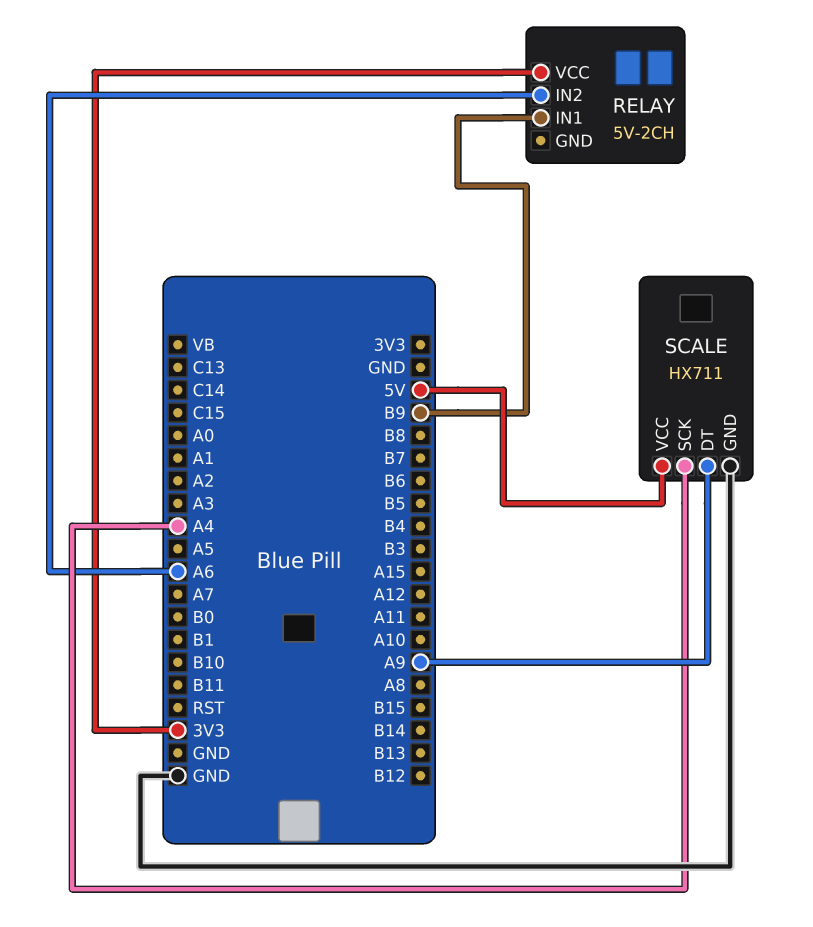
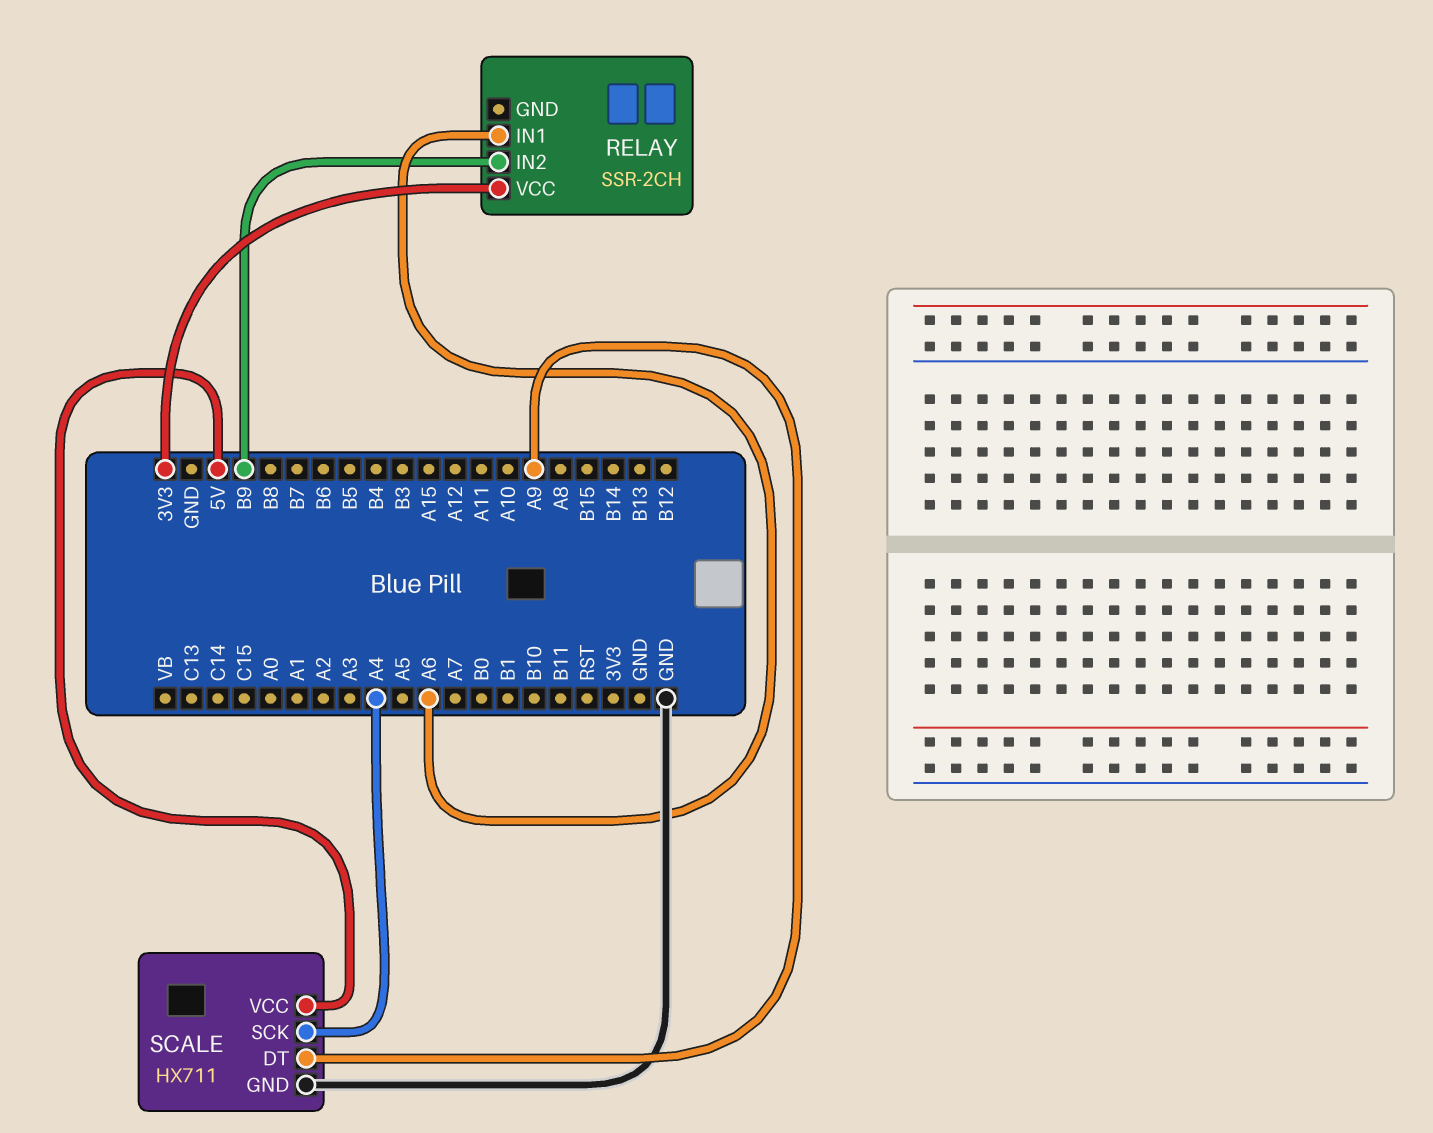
RELAY: 5V-2CH -> SSR-2CH
RELAY pin IN1: B9 -> A6
RELAY pin IN2: A6 -> B9

